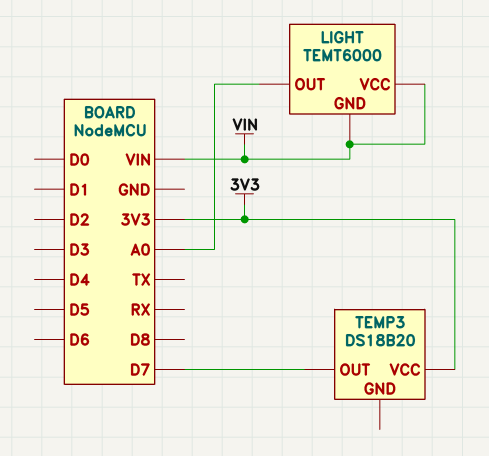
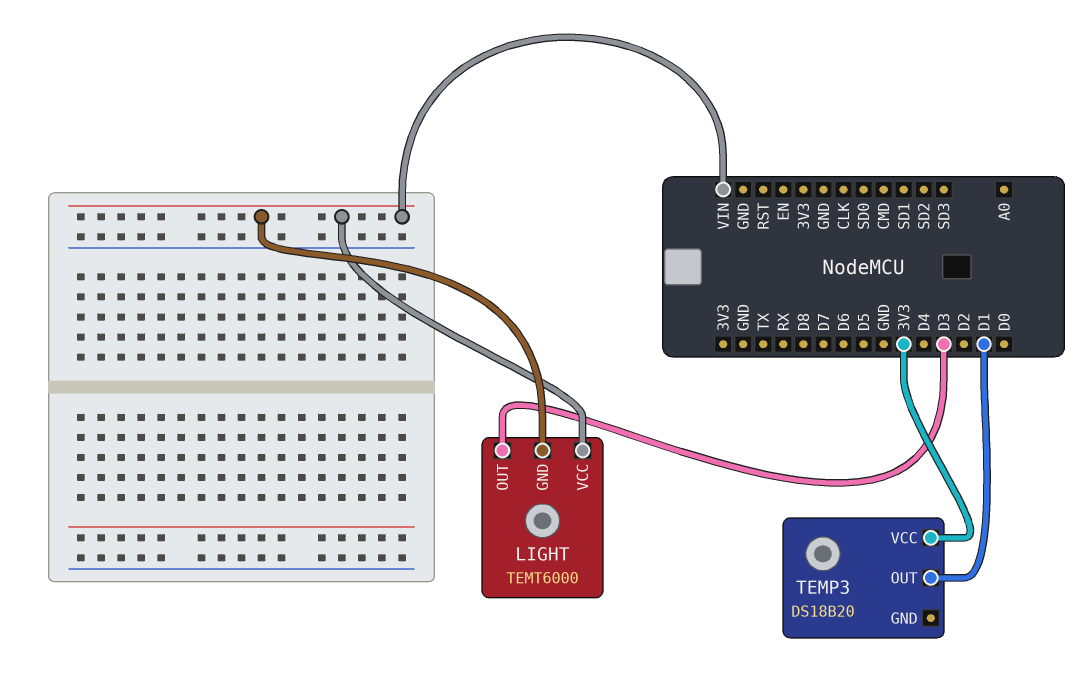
LIGHT pin OUT: A0 -> D3
TEMP3 pin OUT: D7 -> D1

